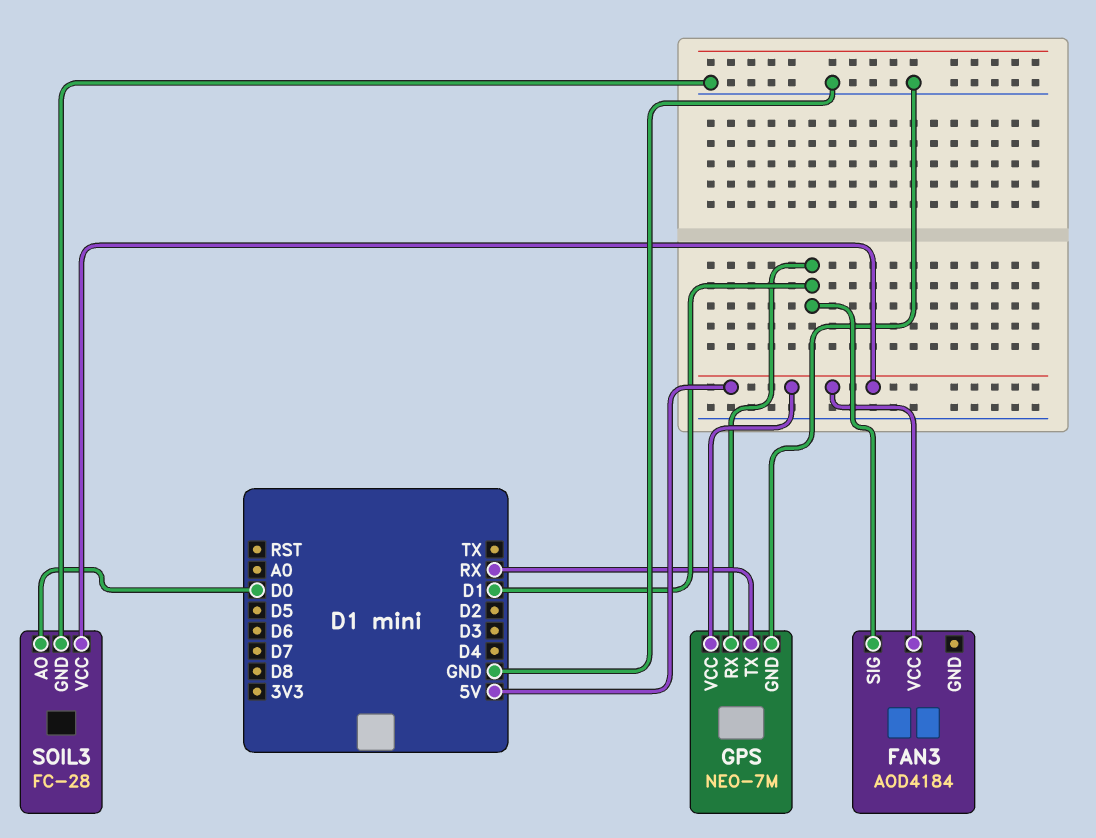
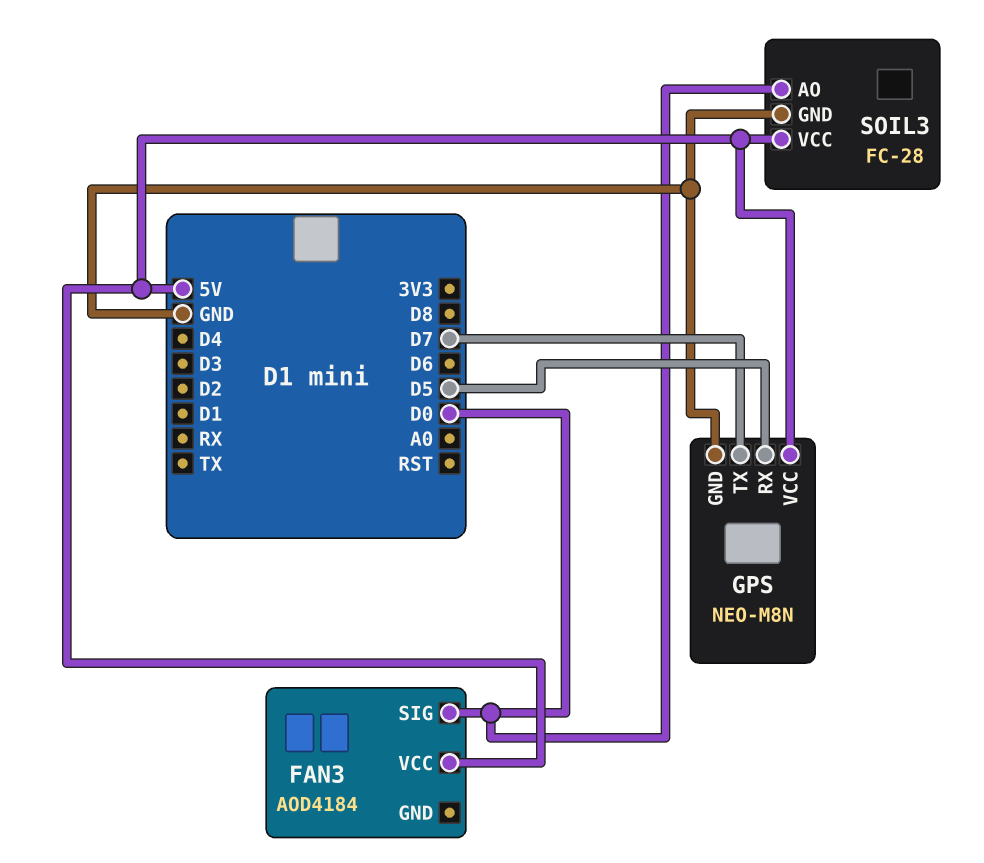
FAN3 pin SIG: D1 -> D0
GPS: NEO-7M -> NEO-M8N
GPS pin RX: D1 -> D5
GPS pin TX: RX -> D7

